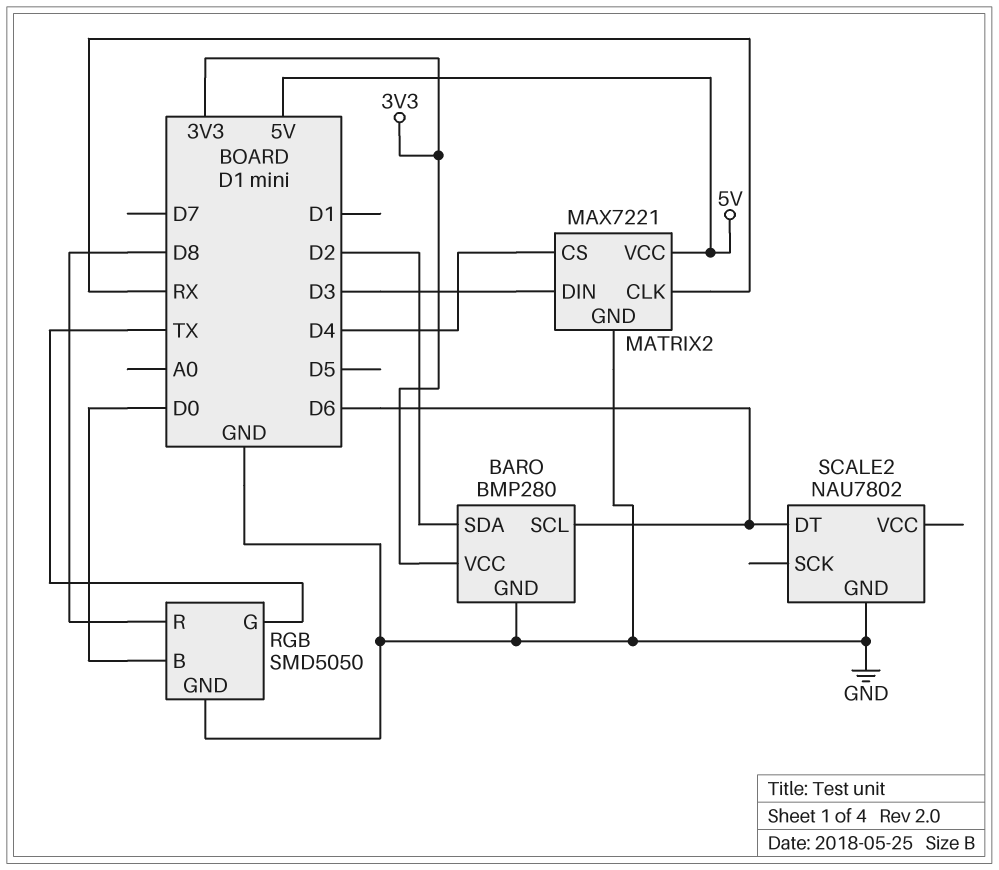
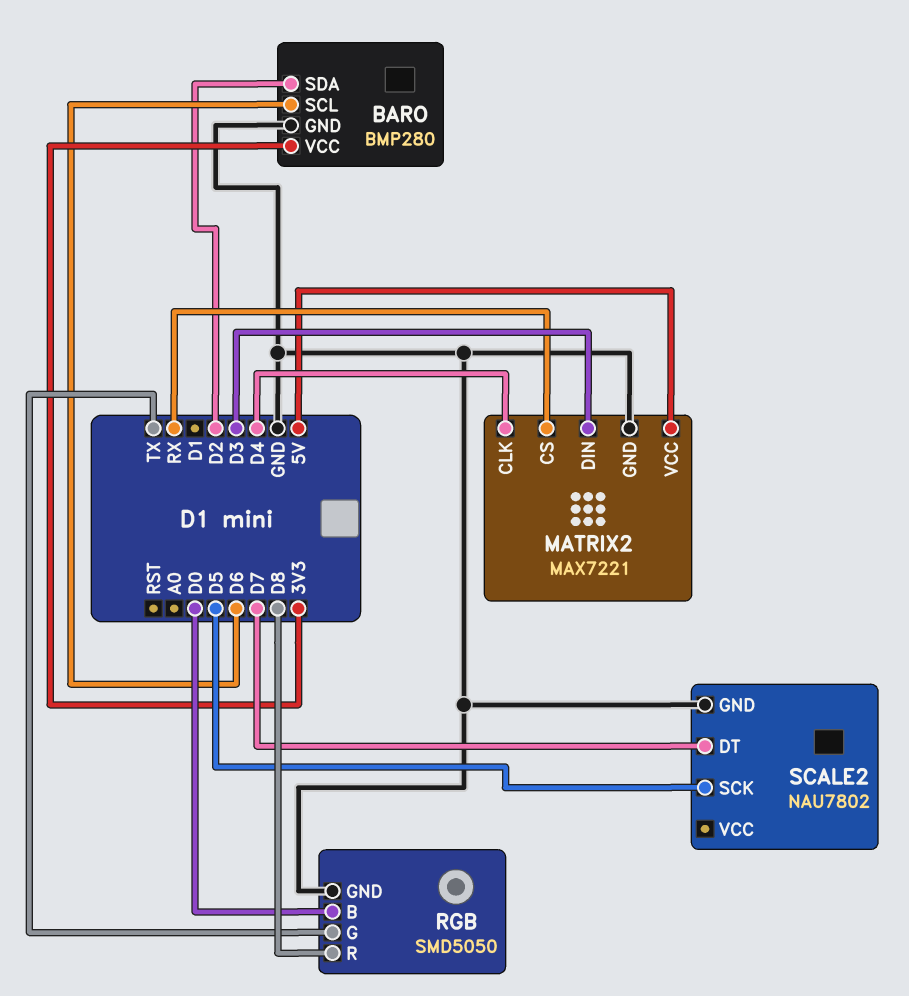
MATRIX2 pin CLK: RX -> D4
MATRIX2 pin CS: D4 -> RX
SCALE2 pin DT: D6 -> D7
SCALE2 pin SCK: none -> D5

